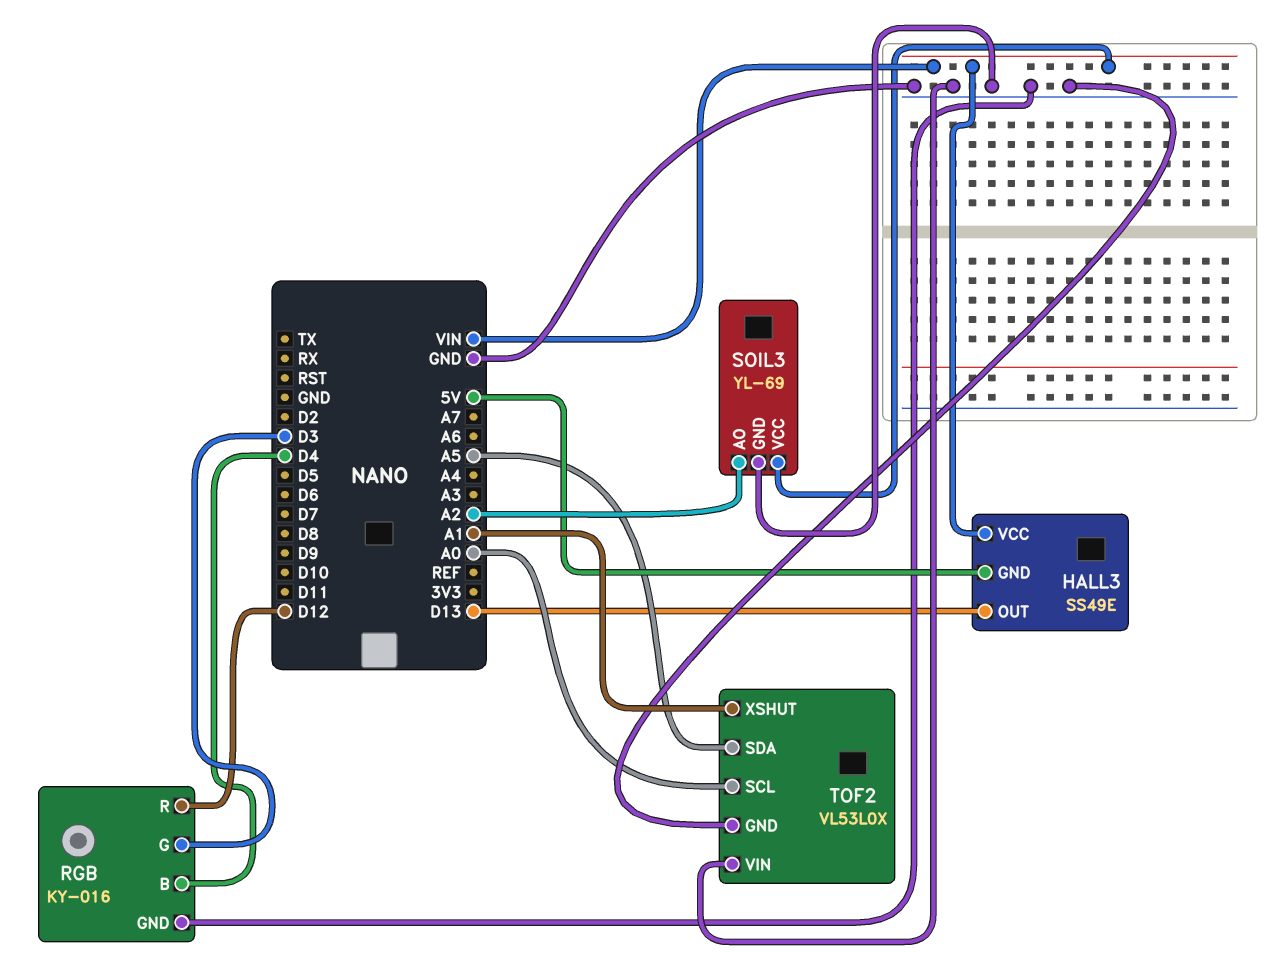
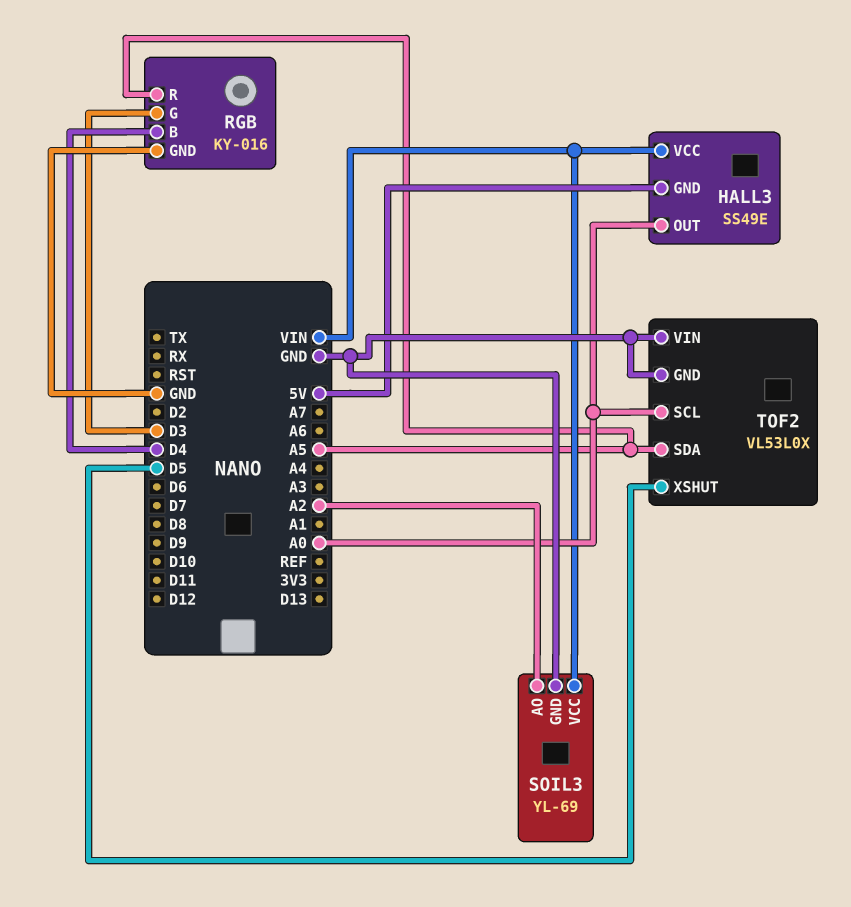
HALL3 pin OUT: D13 -> A0
RGB pin R: D12 -> A5
TOF2 pin XSHUT: A1 -> D5

